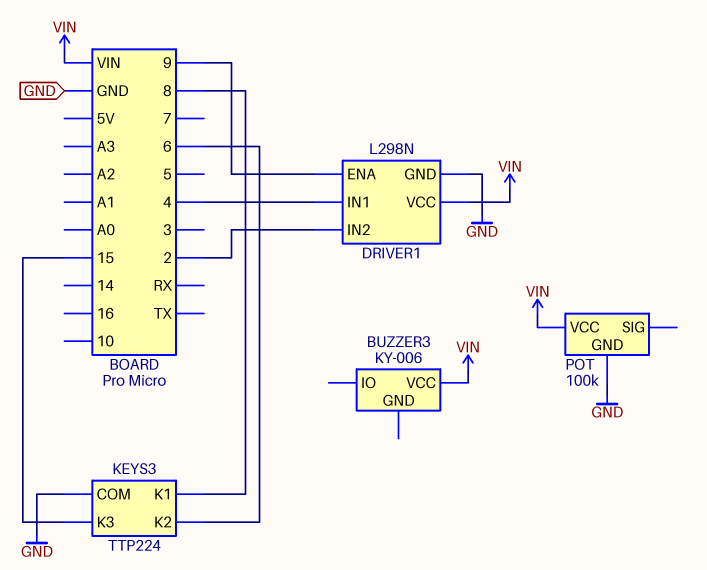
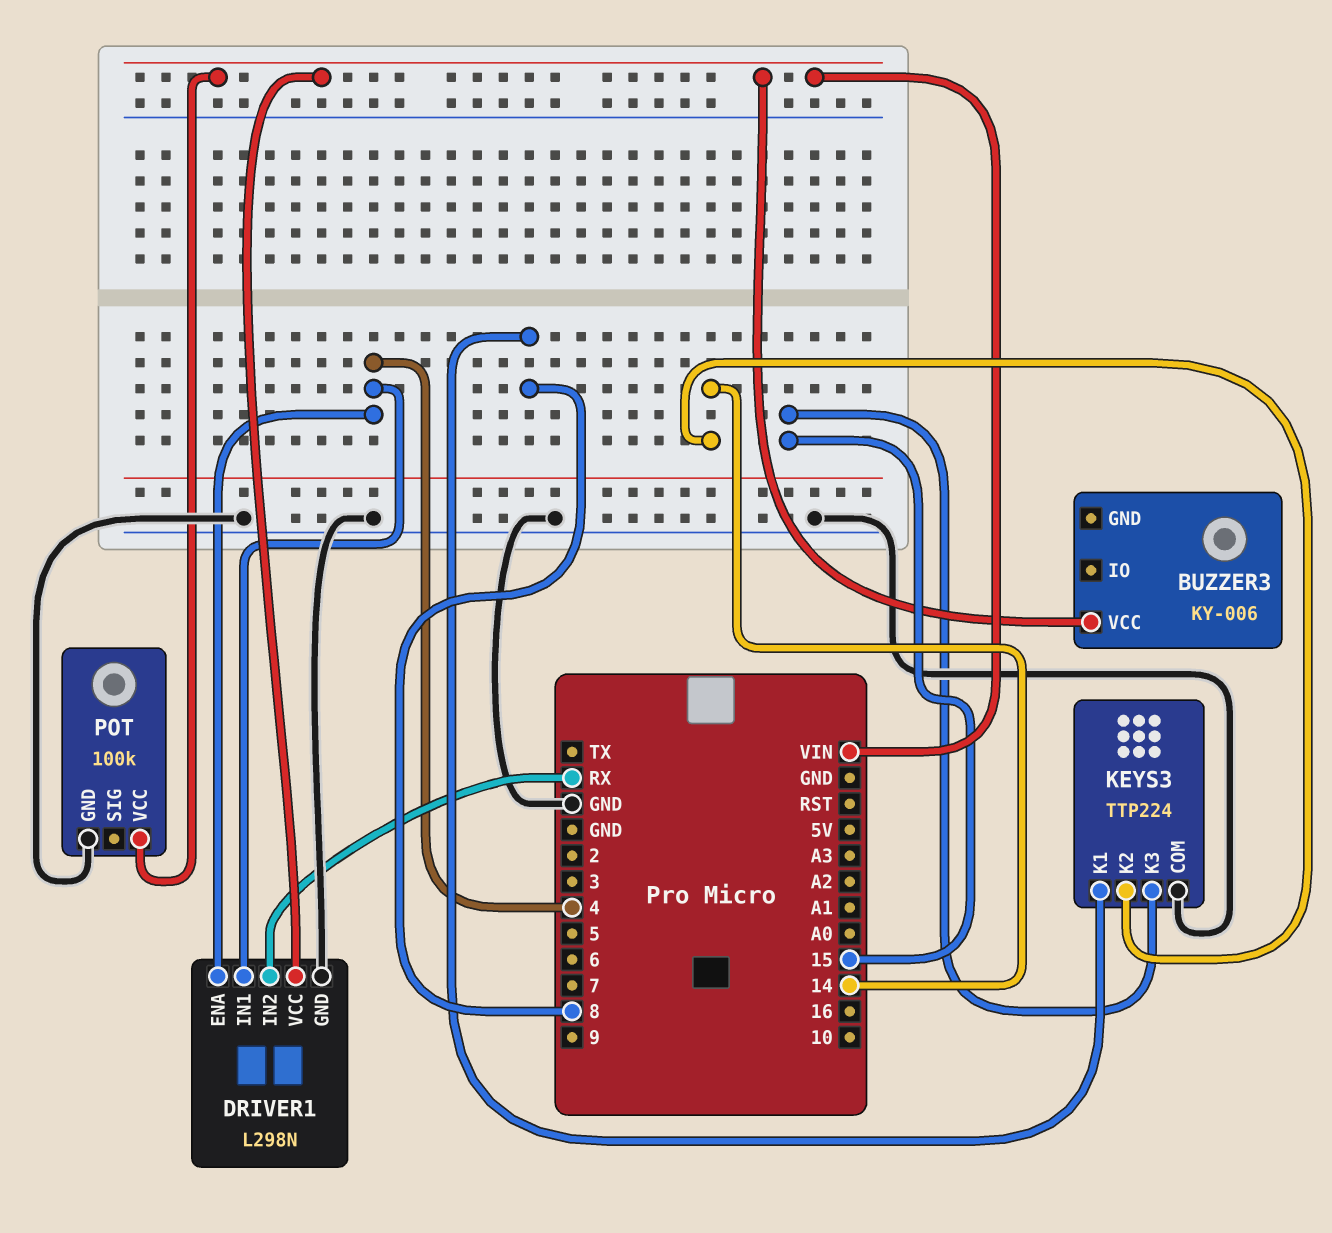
DRIVER1 pin ENA: 9 -> 4
DRIVER1 pin IN2: 2 -> RX
KEYS3 pin K2: 6 -> 14

